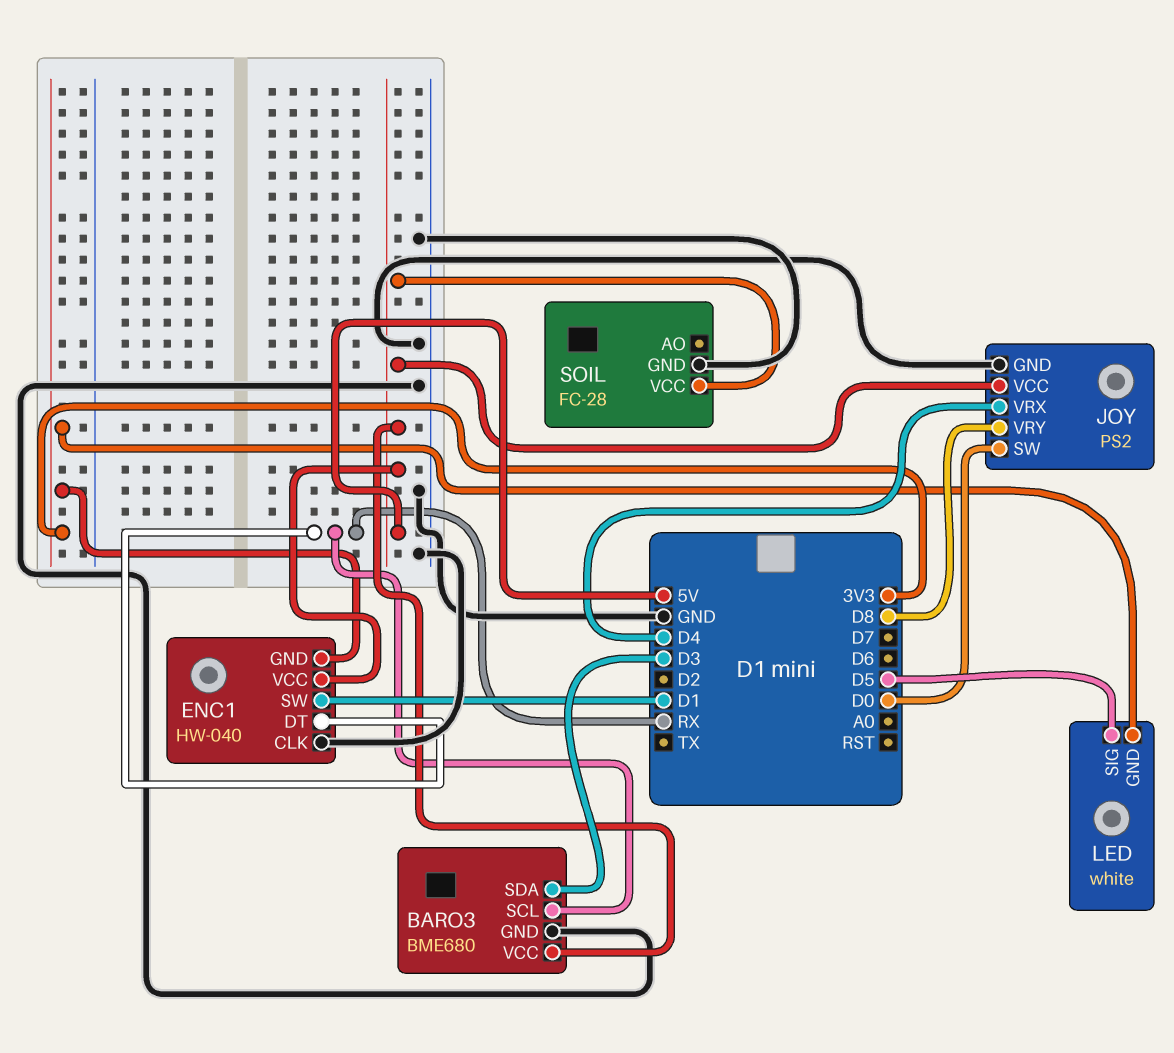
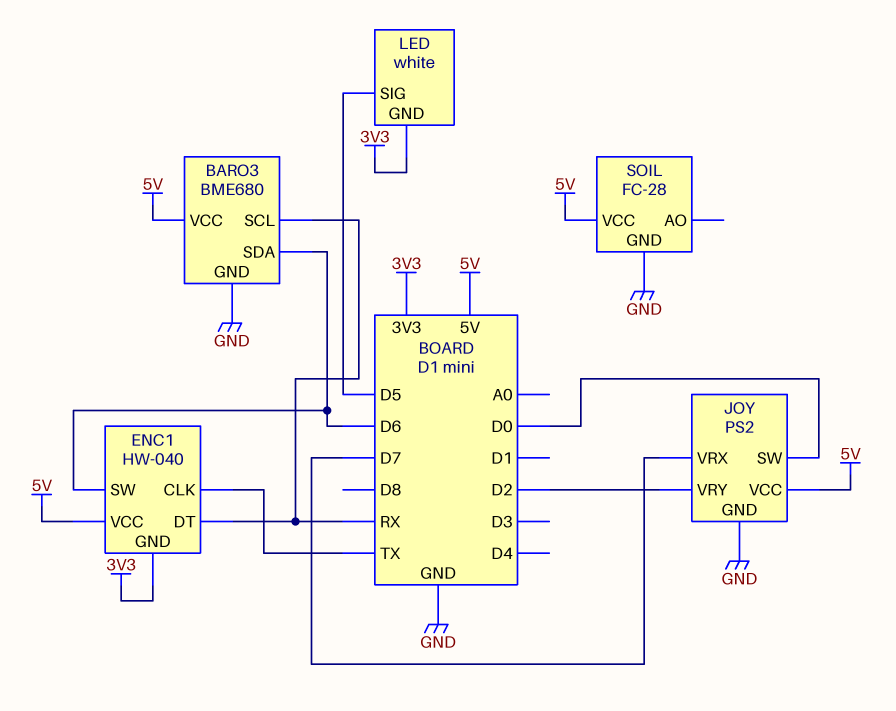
BARO3 pin SDA: D3 -> D6
ENC1 pin CLK: GND -> TX
ENC1 pin SW: D1 -> D6
JOY pin VRX: D4 -> D7
JOY pin VRY: D8 -> D2

